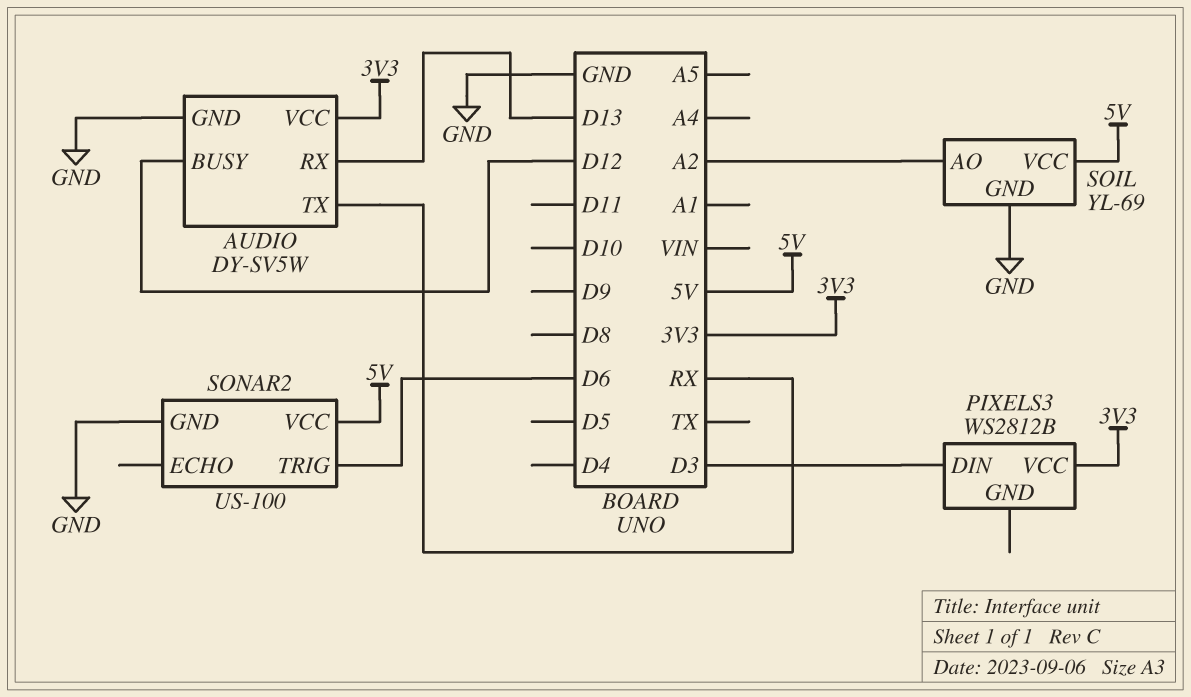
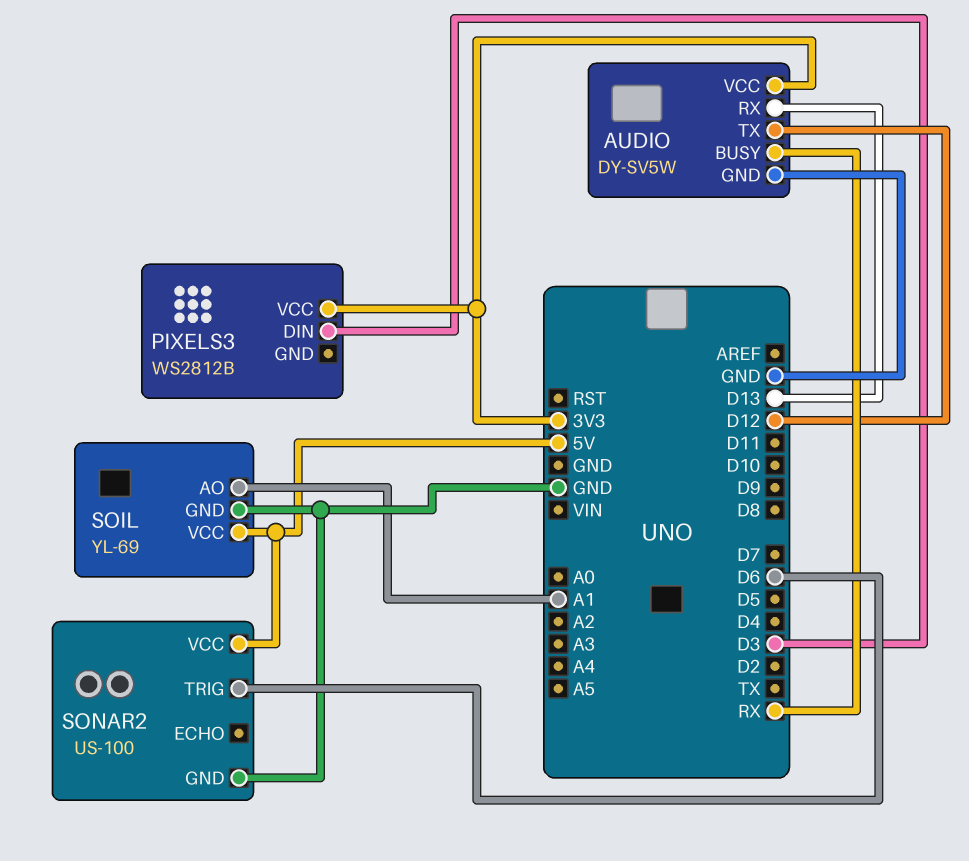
AUDIO pin BUSY: D12 -> RX
AUDIO pin TX: RX -> D12
SOIL pin AO: A2 -> A1

